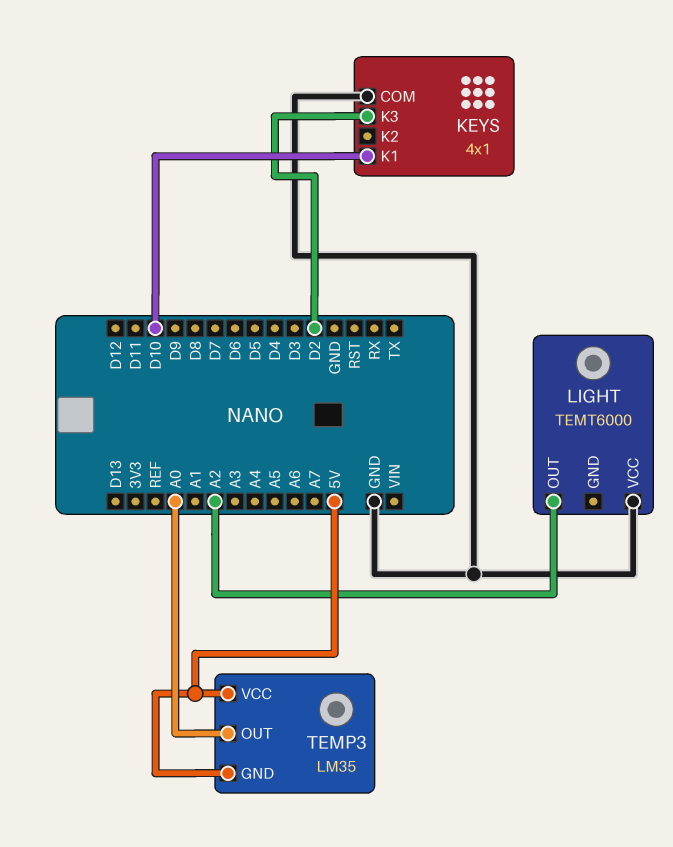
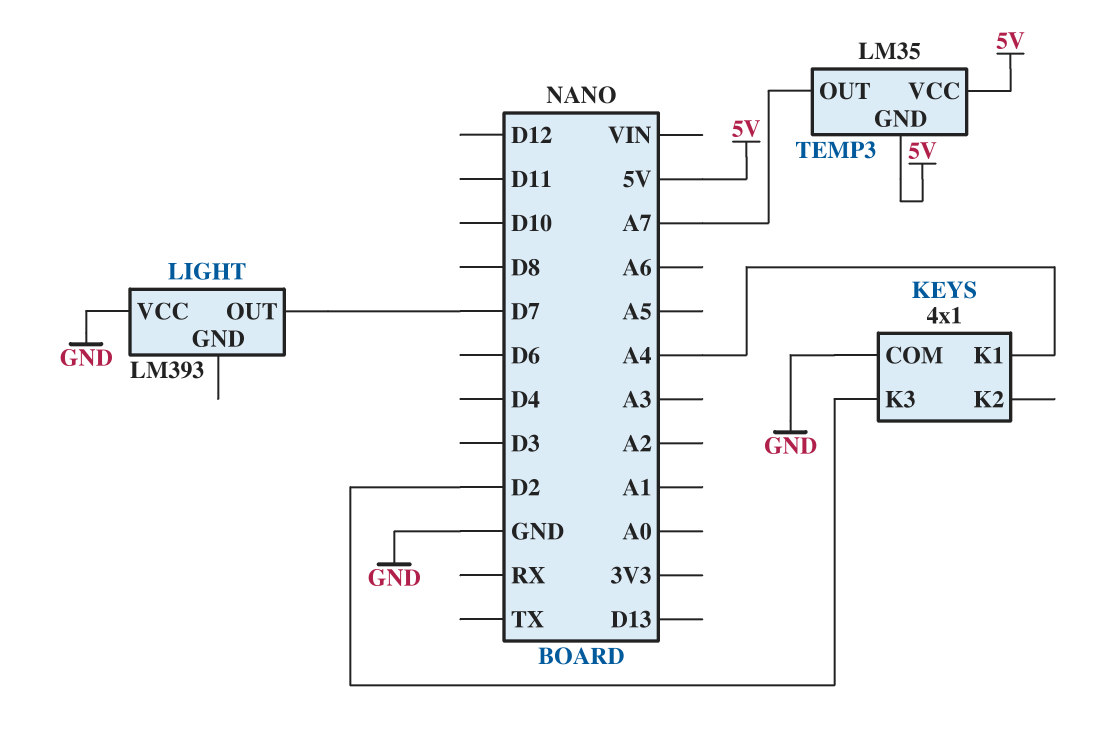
KEYS pin K1: D10 -> A4
LIGHT: TEMT6000 -> LM393
LIGHT pin OUT: A2 -> D7
TEMP3 pin OUT: A0 -> A7

